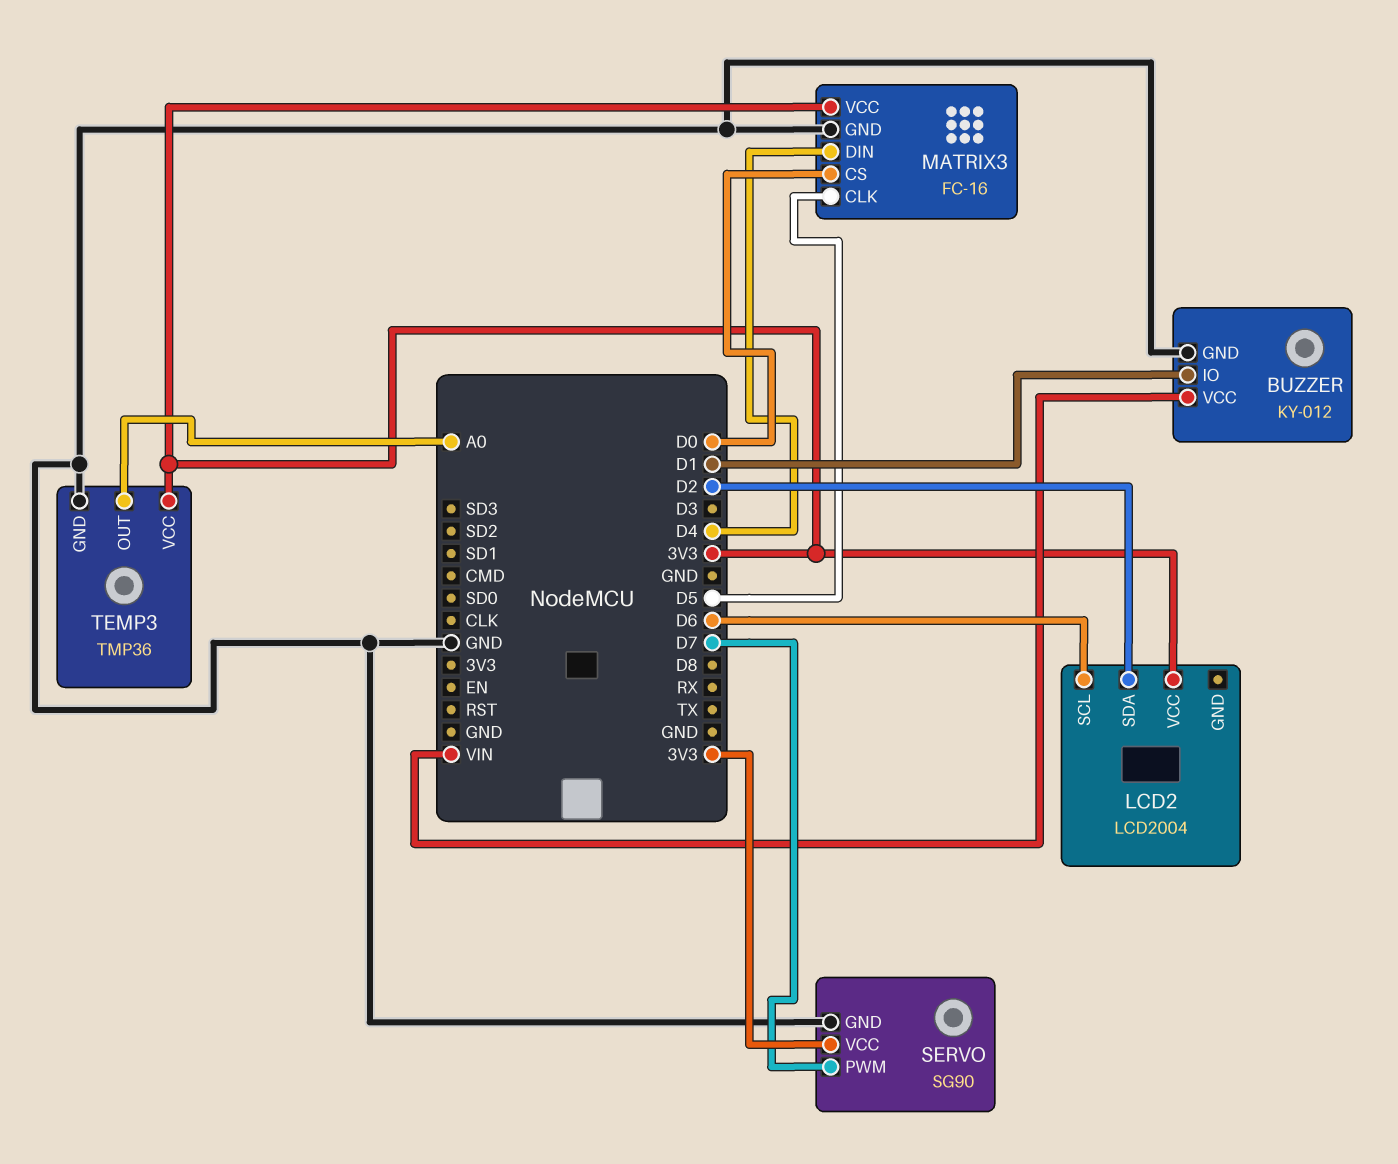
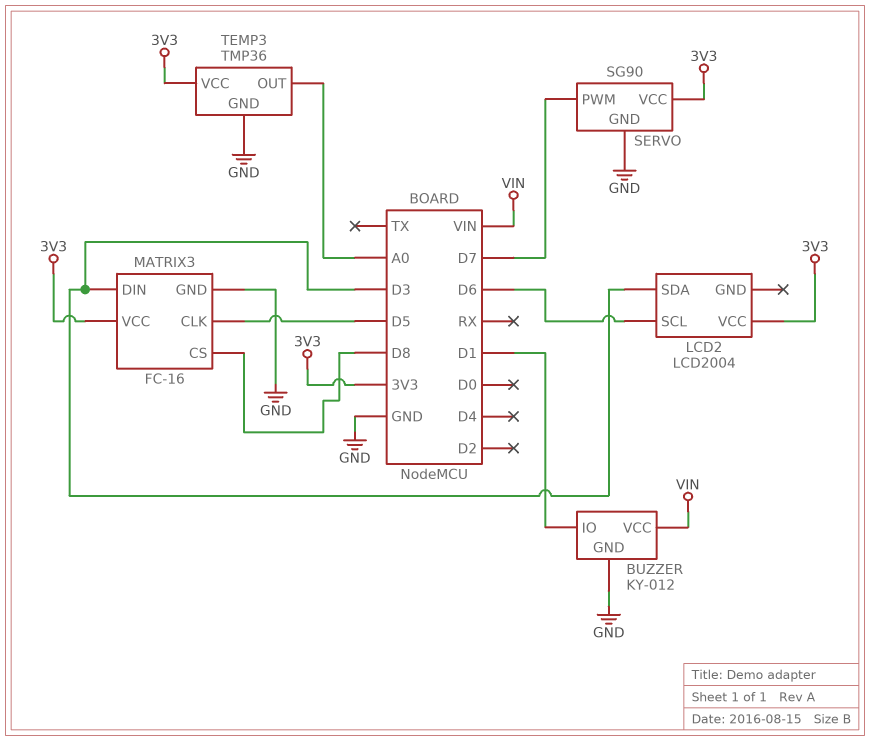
LCD2 pin SDA: D2 -> D3
MATRIX3 pin CS: D0 -> D8
MATRIX3 pin DIN: D4 -> D3

